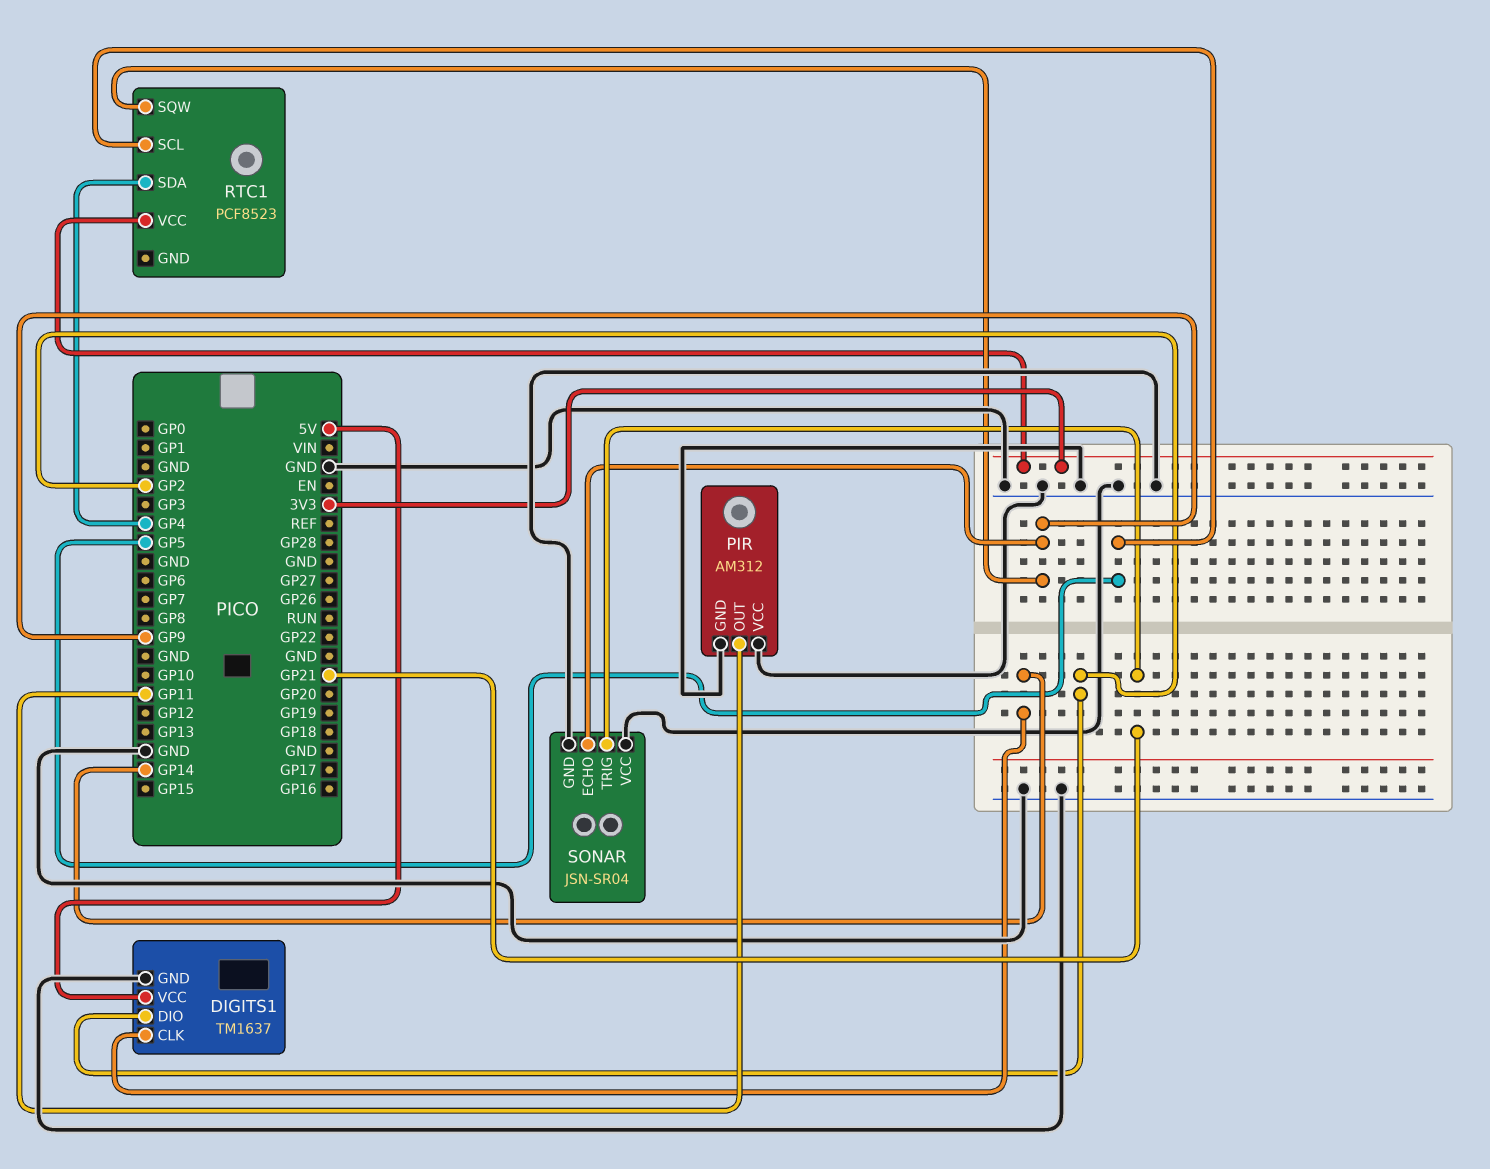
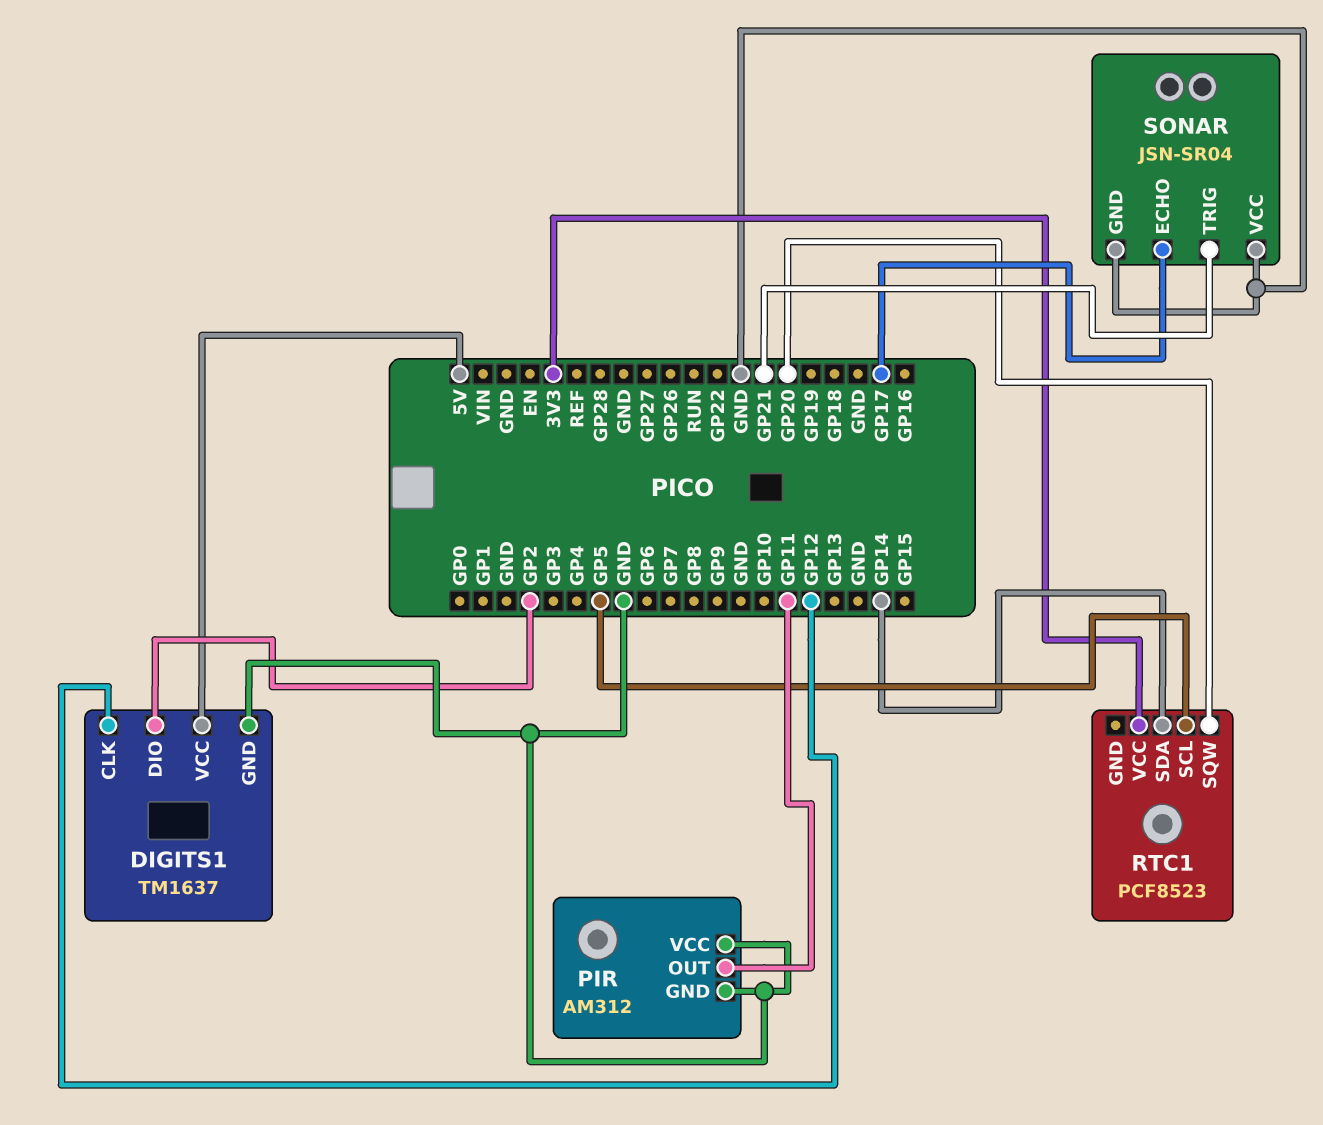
DIGITS1 pin CLK: GP14 -> GP12
RTC1 pin SDA: GP4 -> GP14
RTC1 pin SQW: GP9 -> GP20
SONAR pin ECHO: GP9 -> GP17

